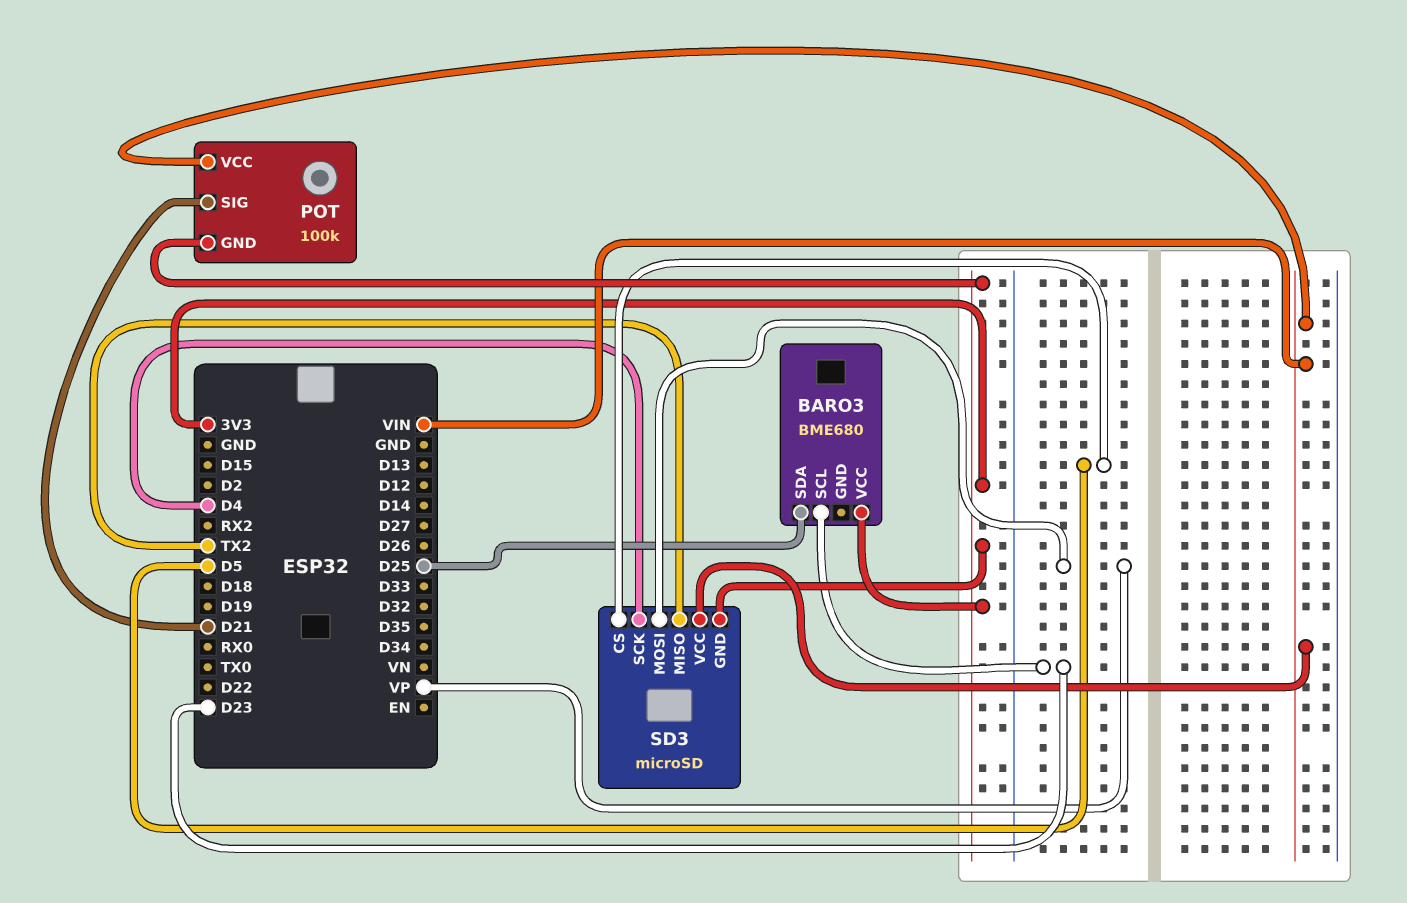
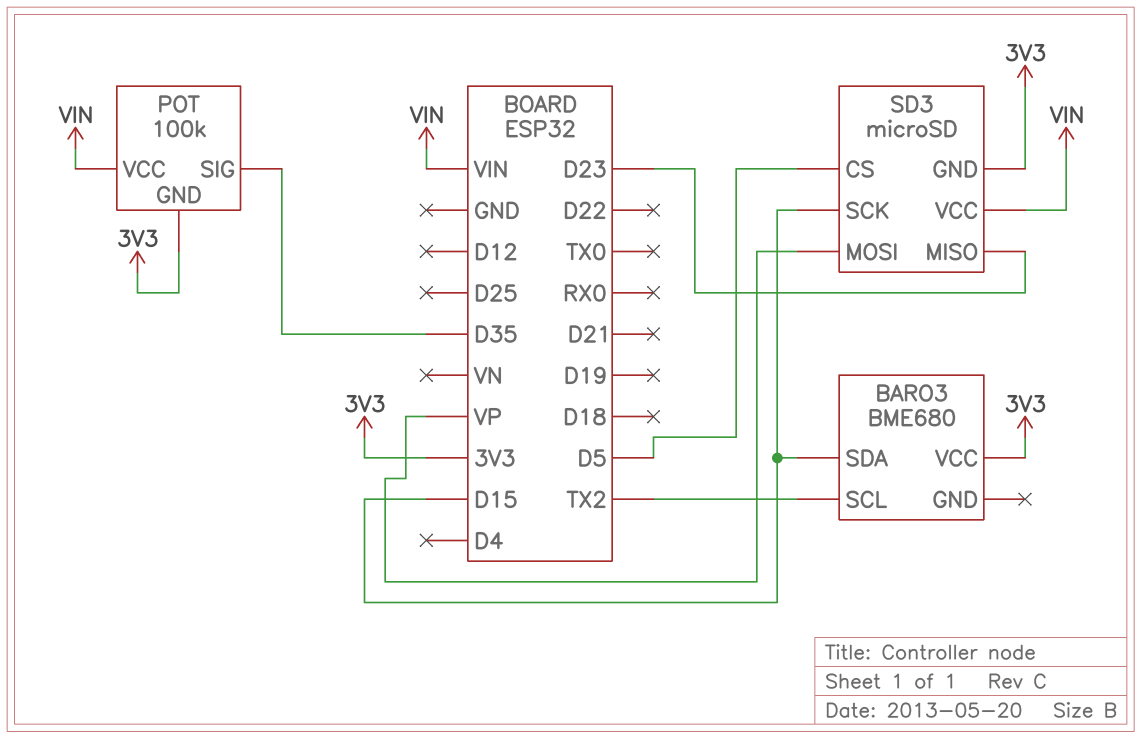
BARO3 pin SCL: D23 -> TX2
BARO3 pin SDA: D25 -> D15
POT pin SIG: D21 -> D35
SD3 pin MISO: TX2 -> D23
SD3 pin SCK: D4 -> D15

